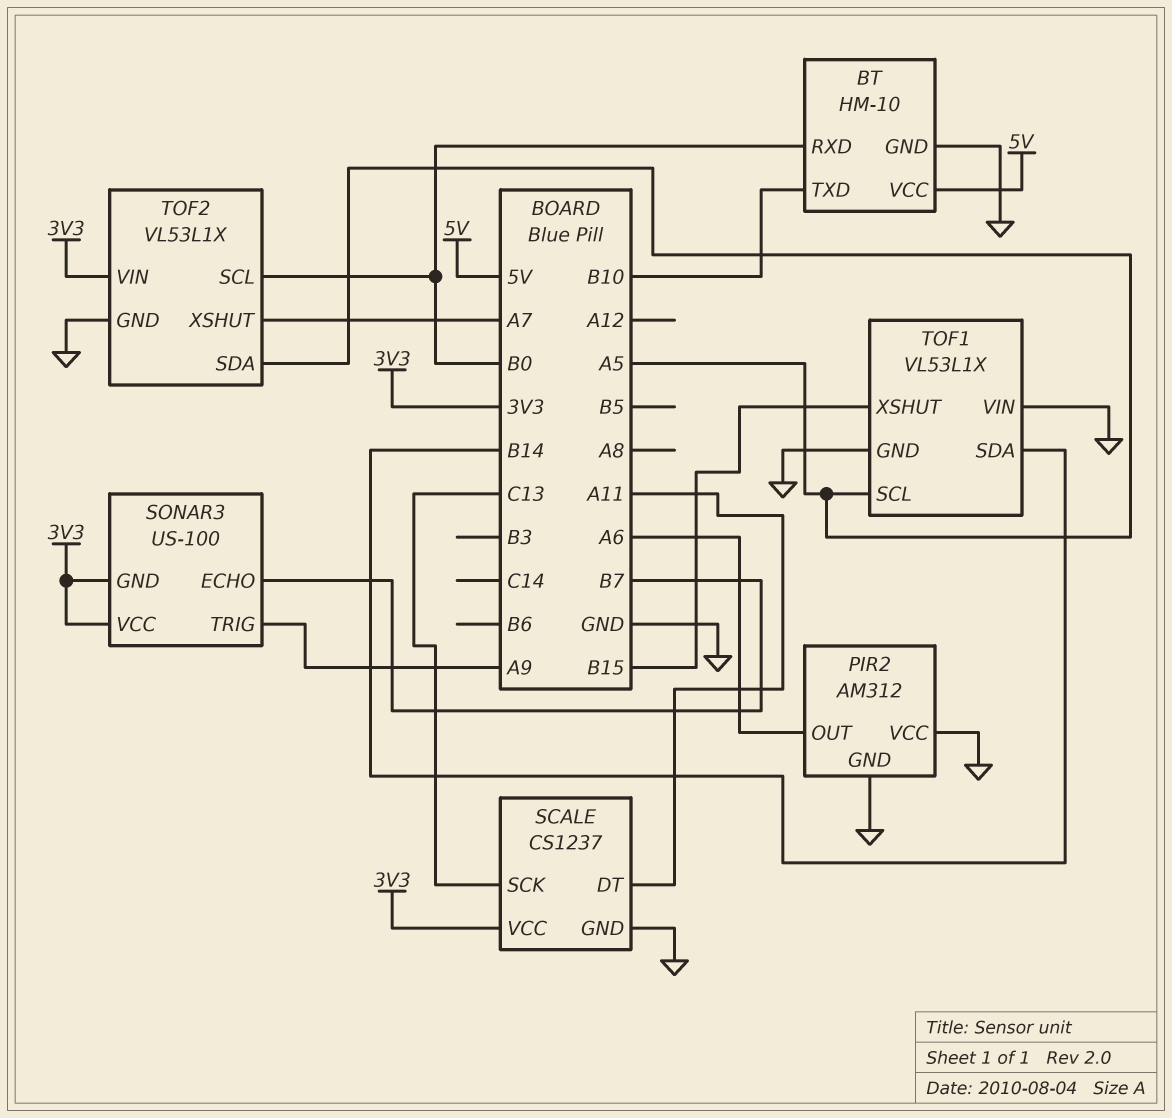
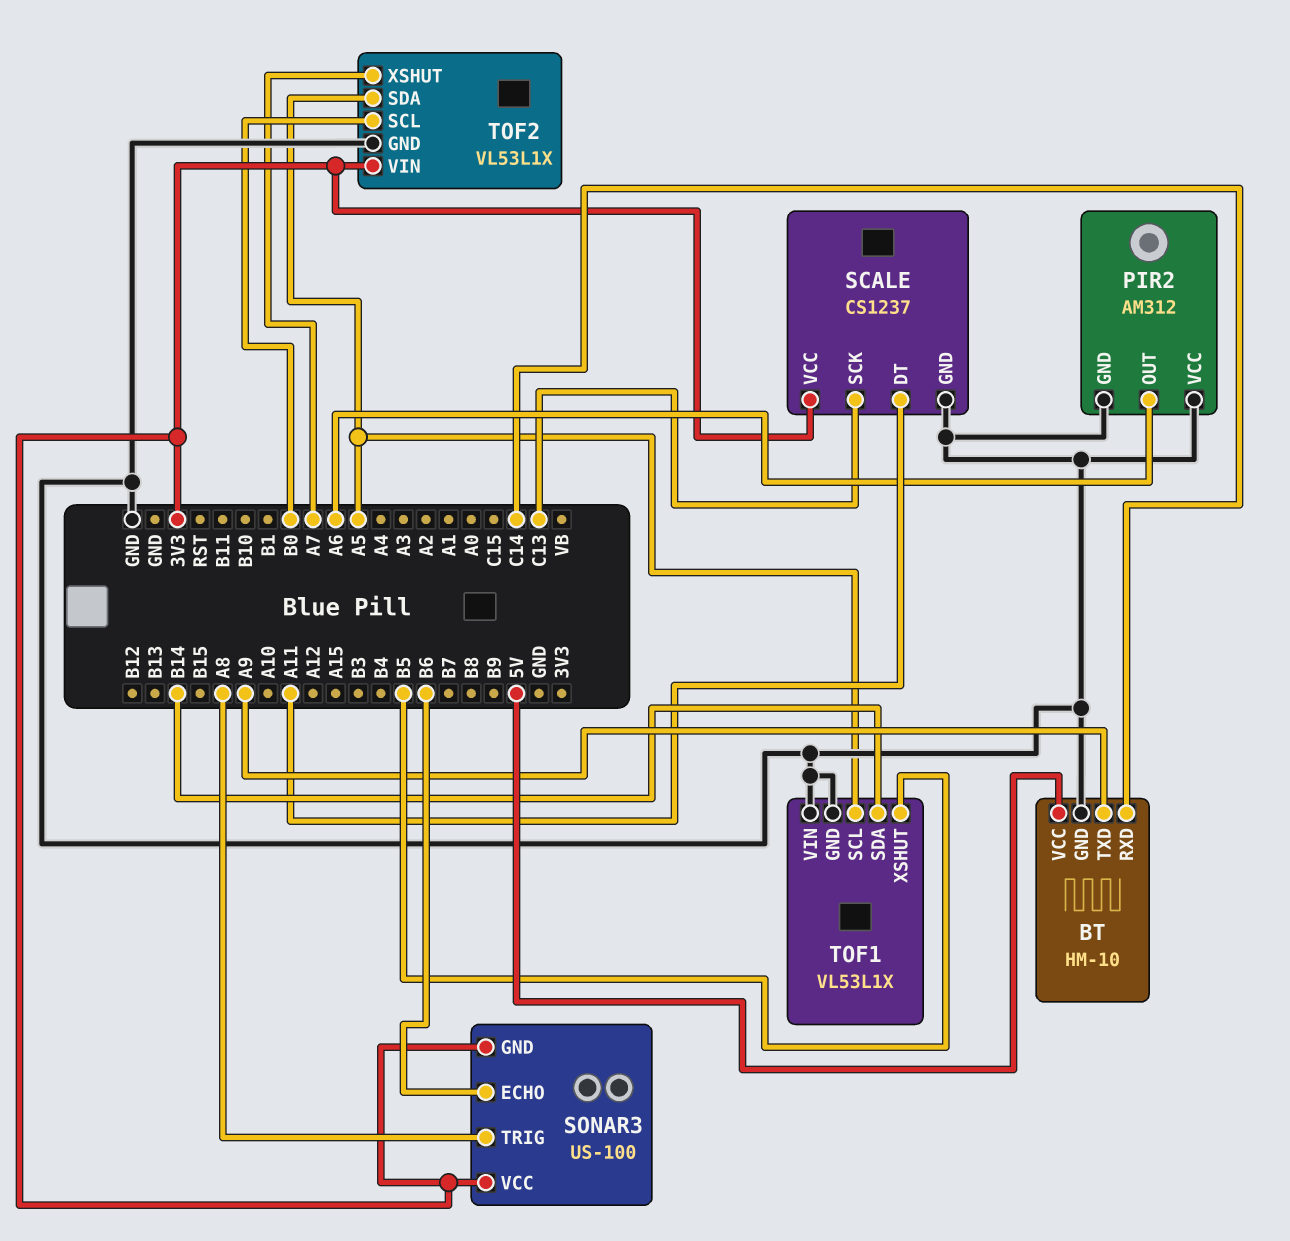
BT pin RXD: B0 -> C14
BT pin TXD: B10 -> A9
SONAR3 pin ECHO: B7 -> B6
SONAR3 pin TRIG: A9 -> A8
TOF1 pin XSHUT: B15 -> B5

